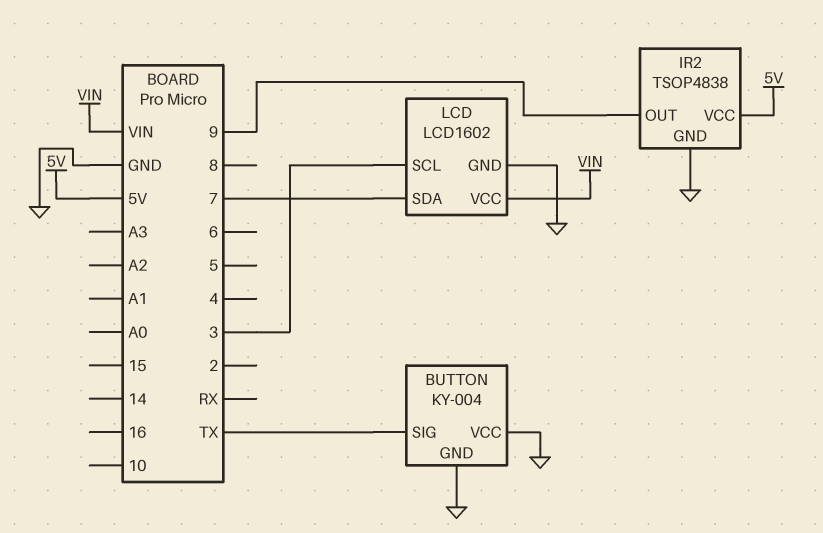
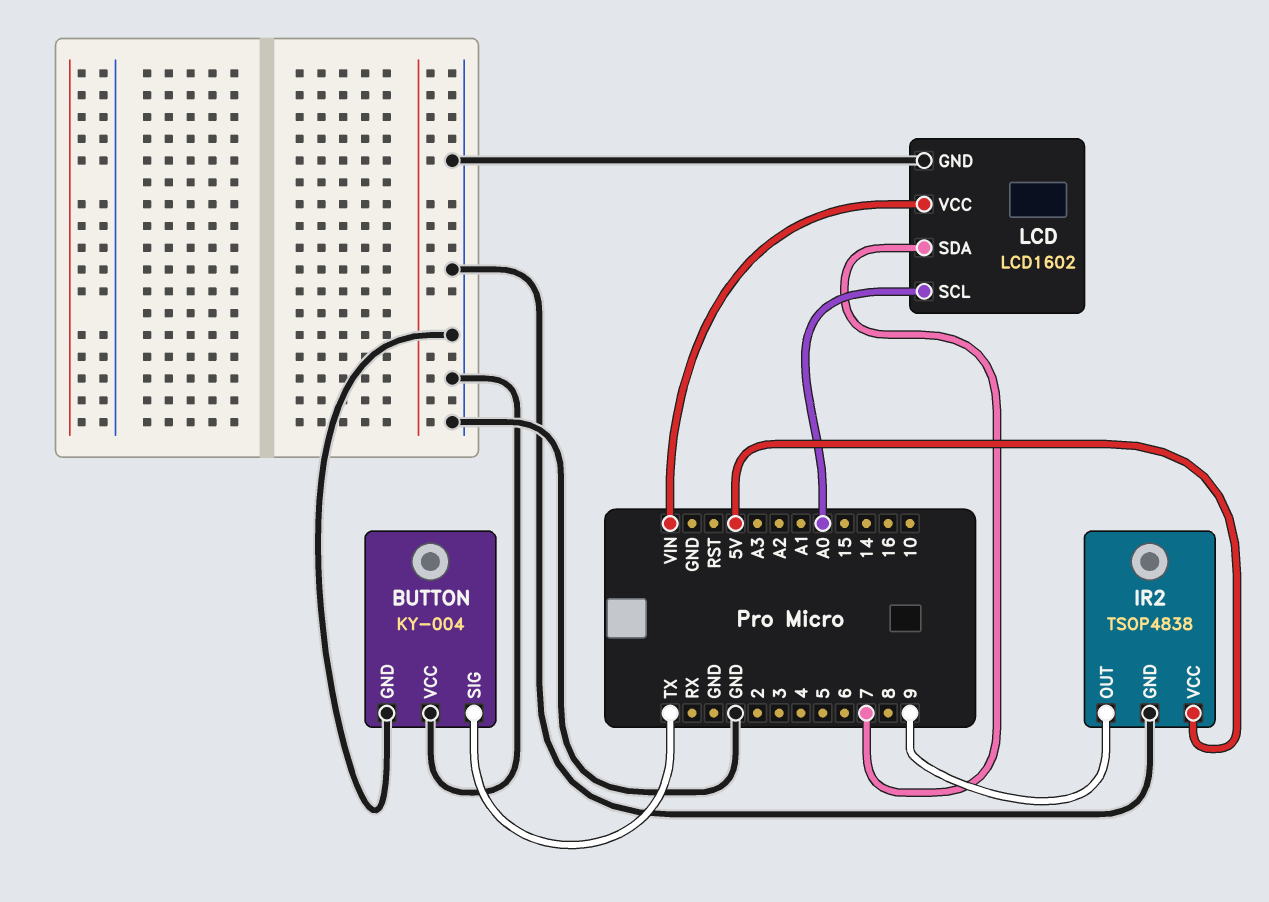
LCD pin SCL: 3 -> A0

